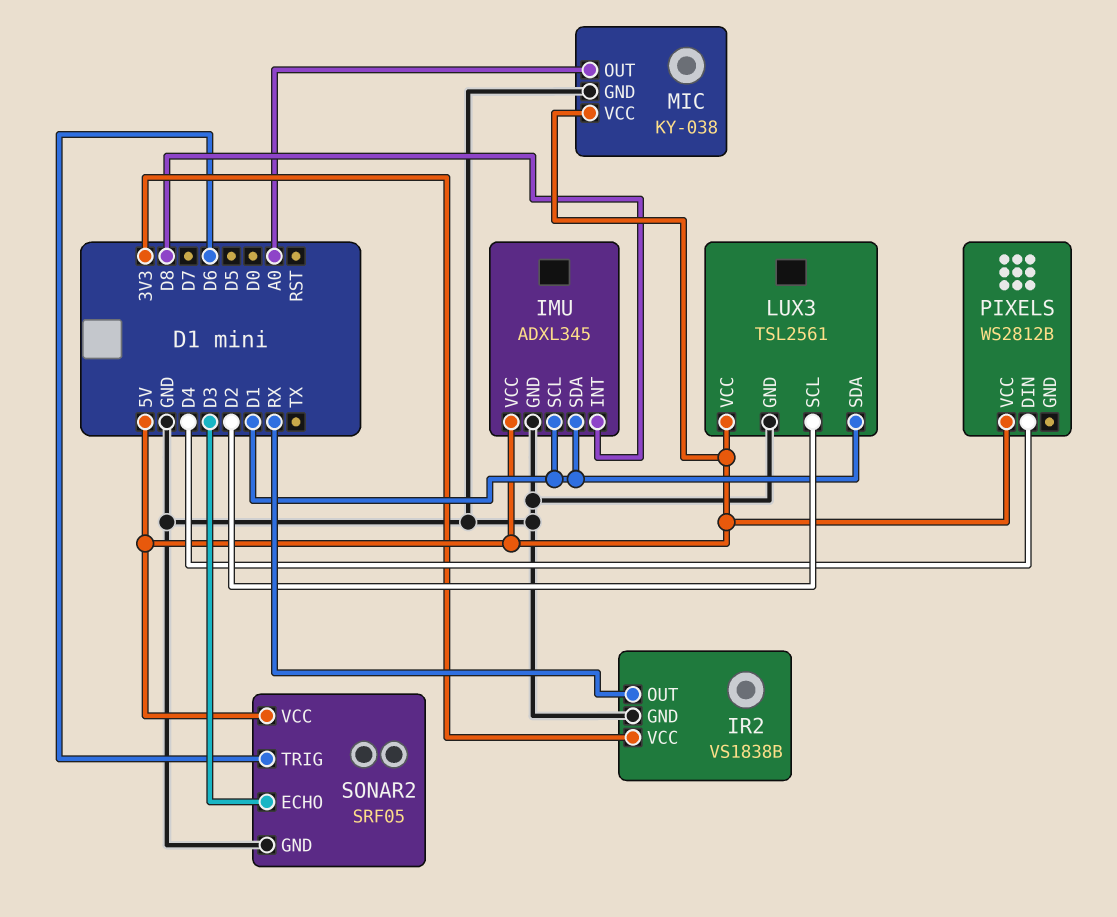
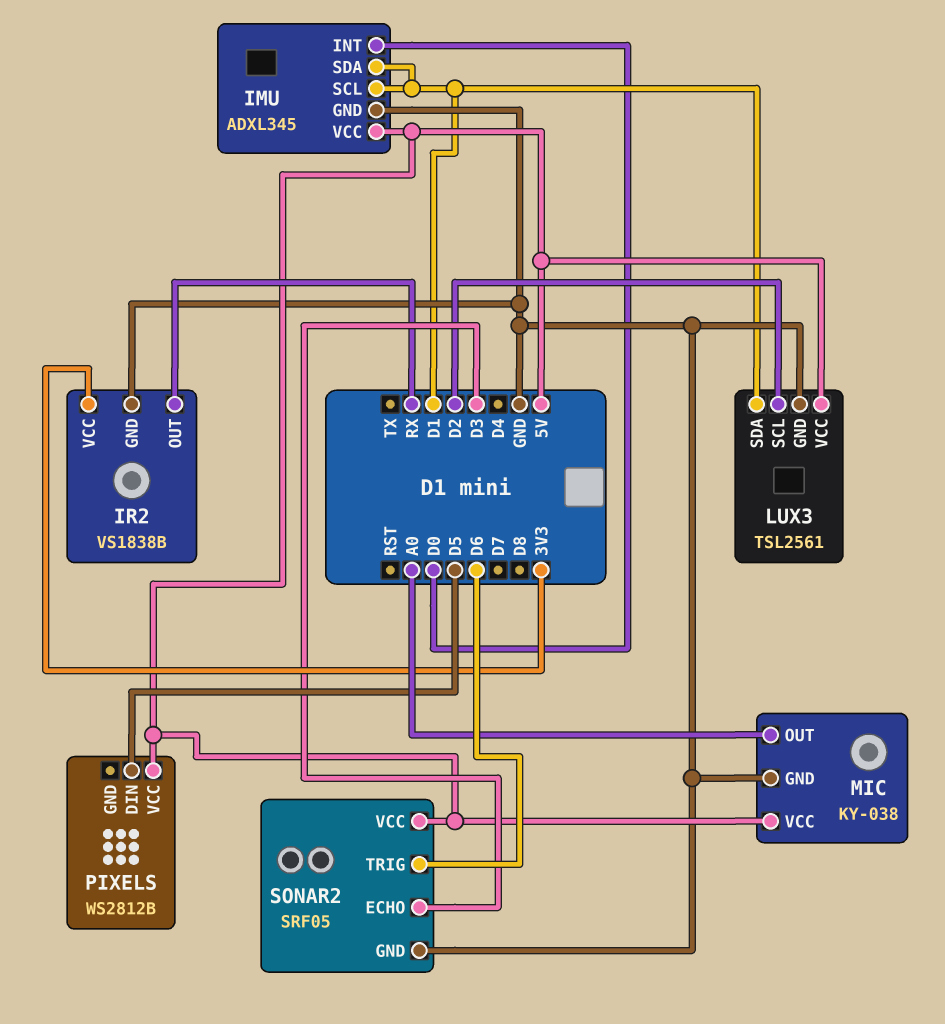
IMU pin INT: D8 -> D0
PIXELS pin DIN: D4 -> D5

